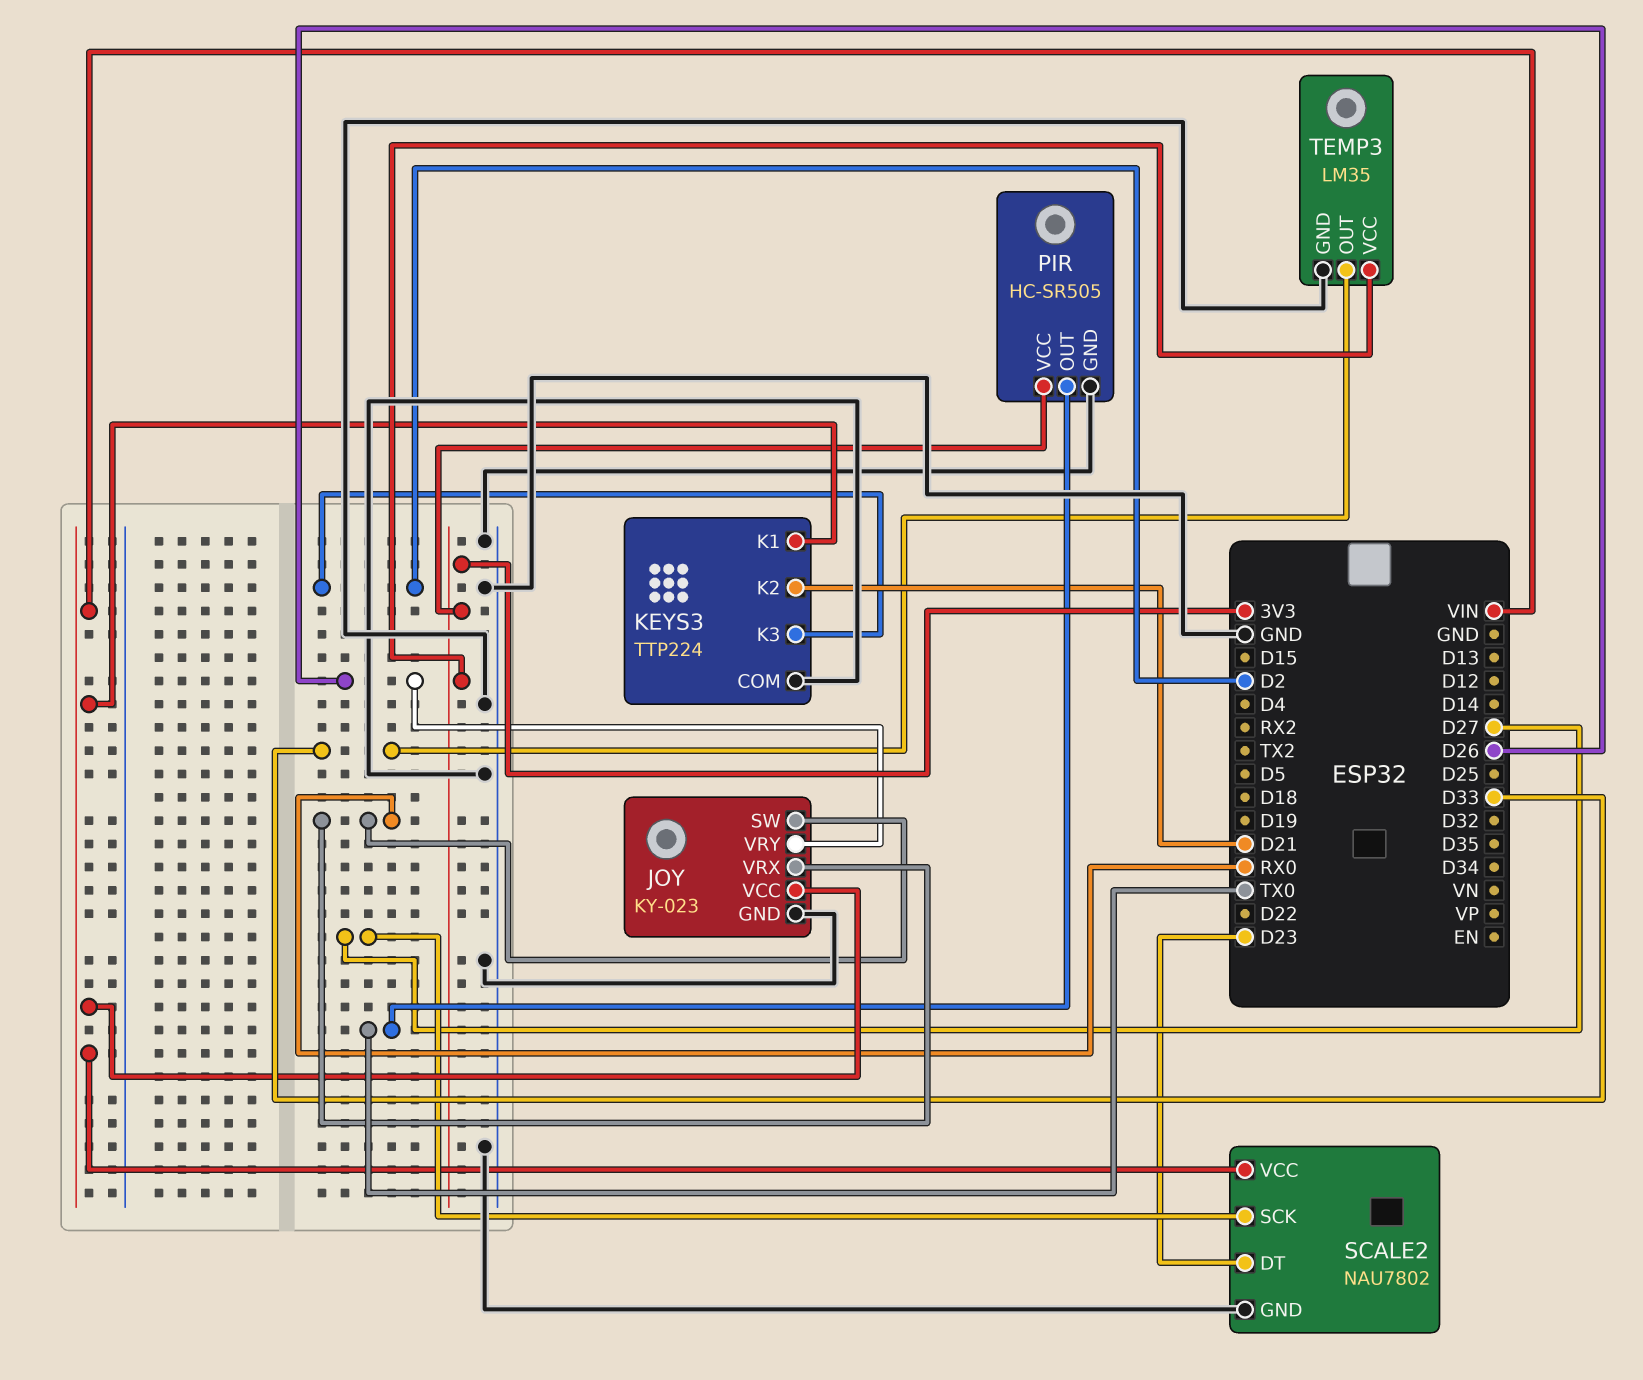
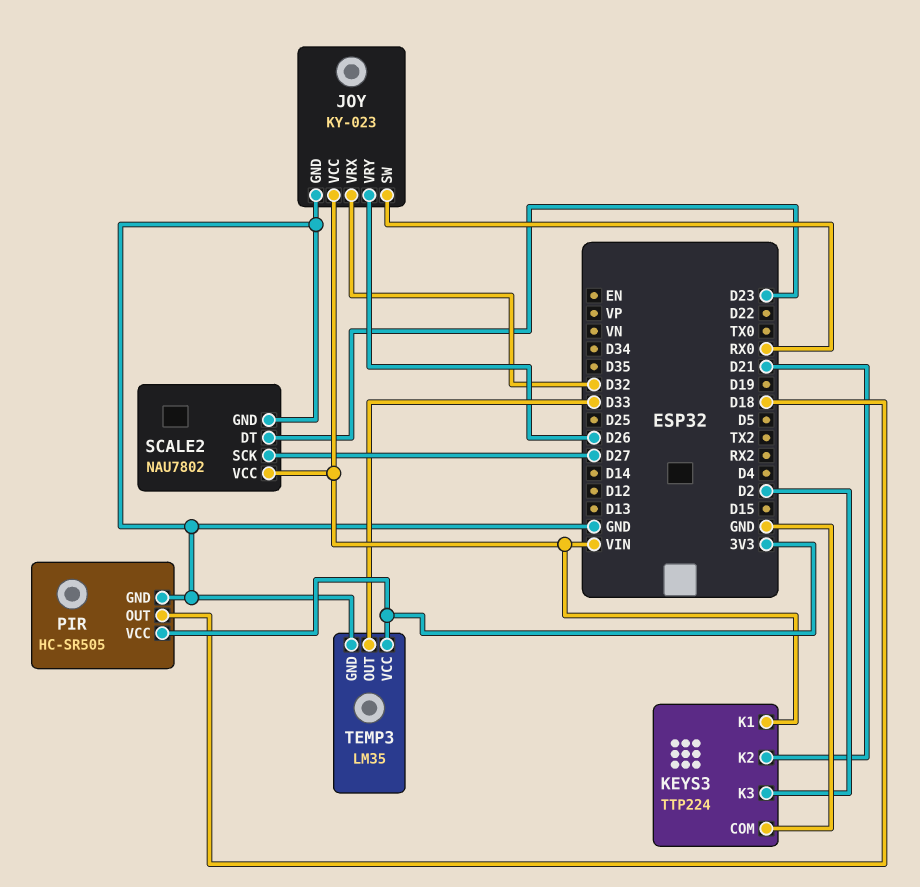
JOY pin VRX: RX0 -> D32
PIR pin OUT: TX0 -> D18

